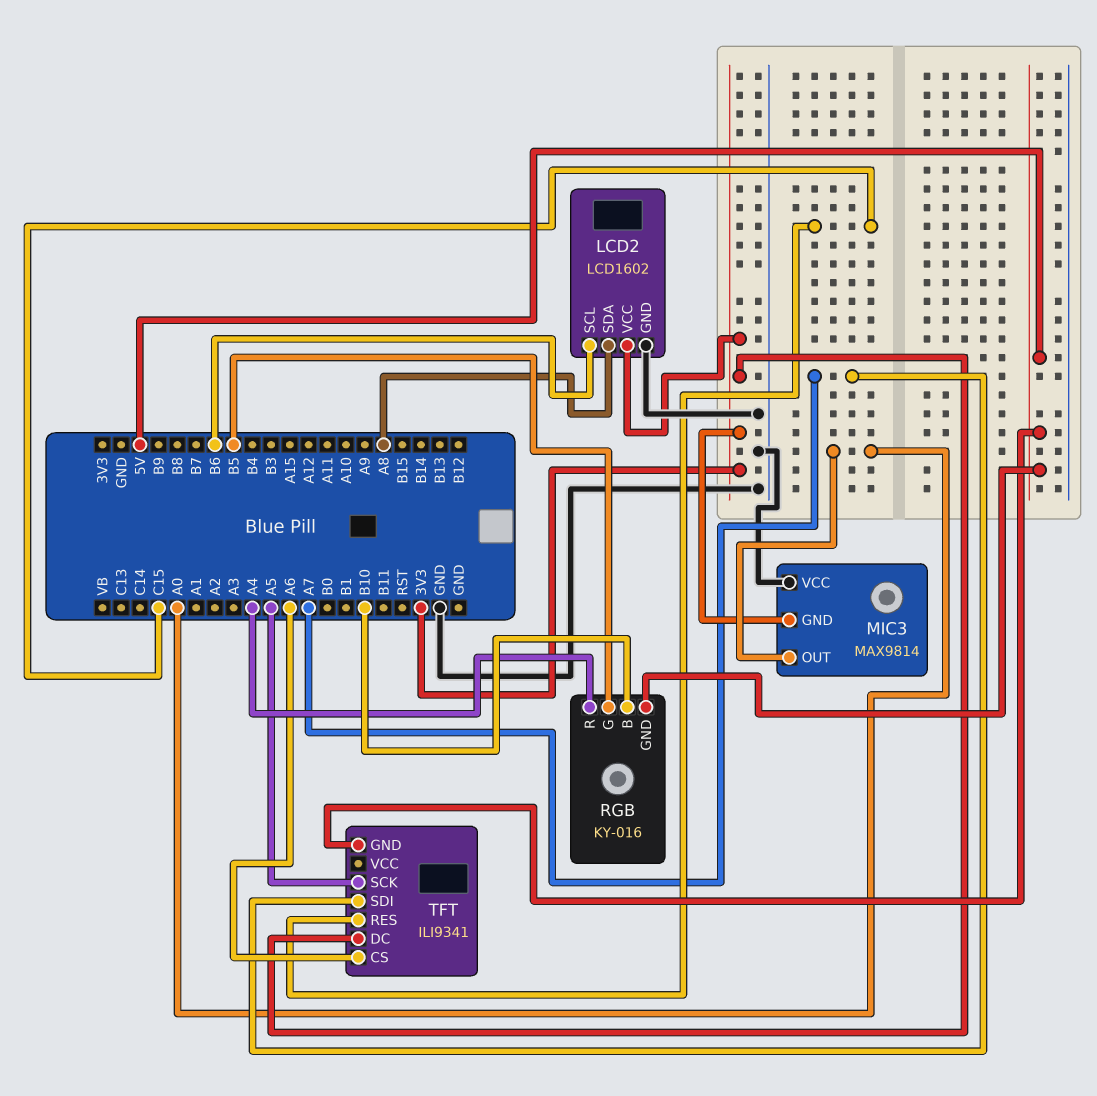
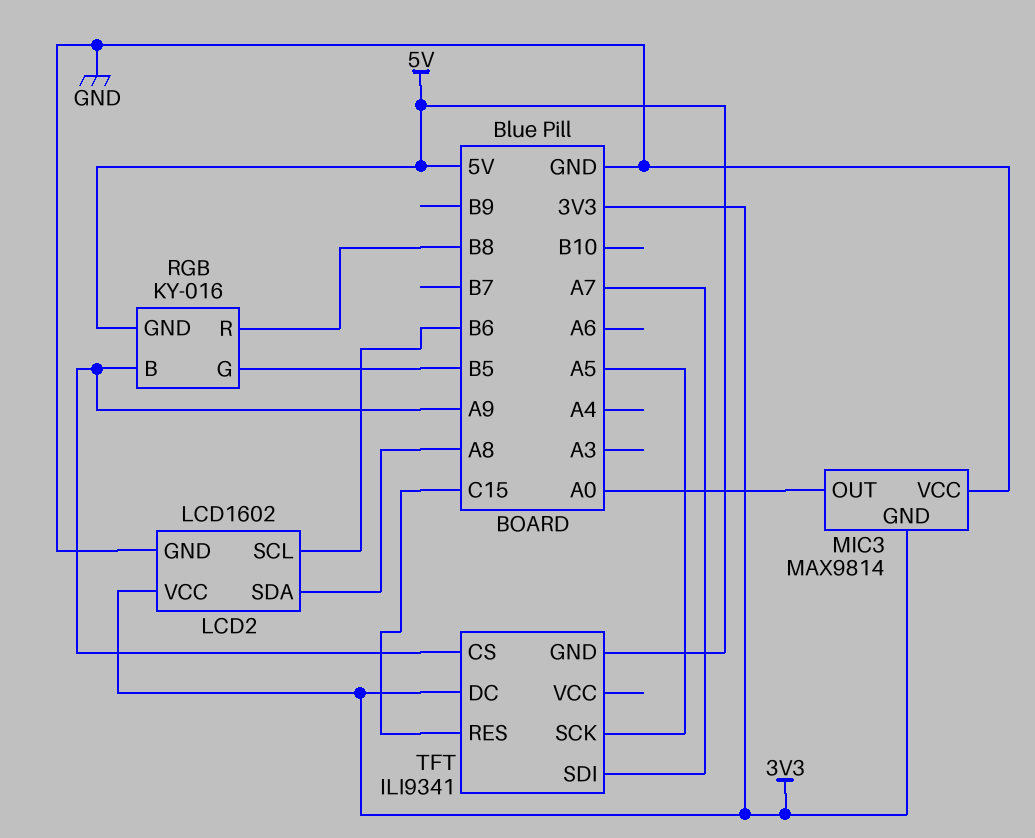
RGB pin B: B10 -> A9
RGB pin R: A4 -> B8
TFT pin CS: A6 -> A9

